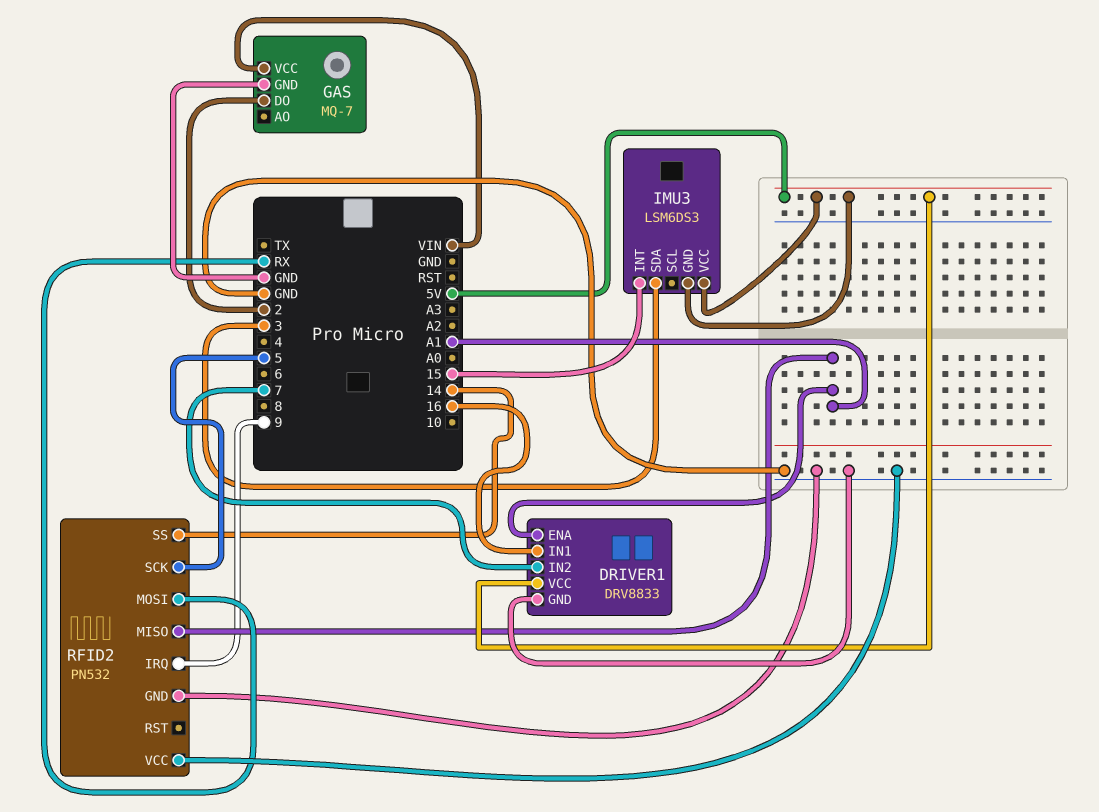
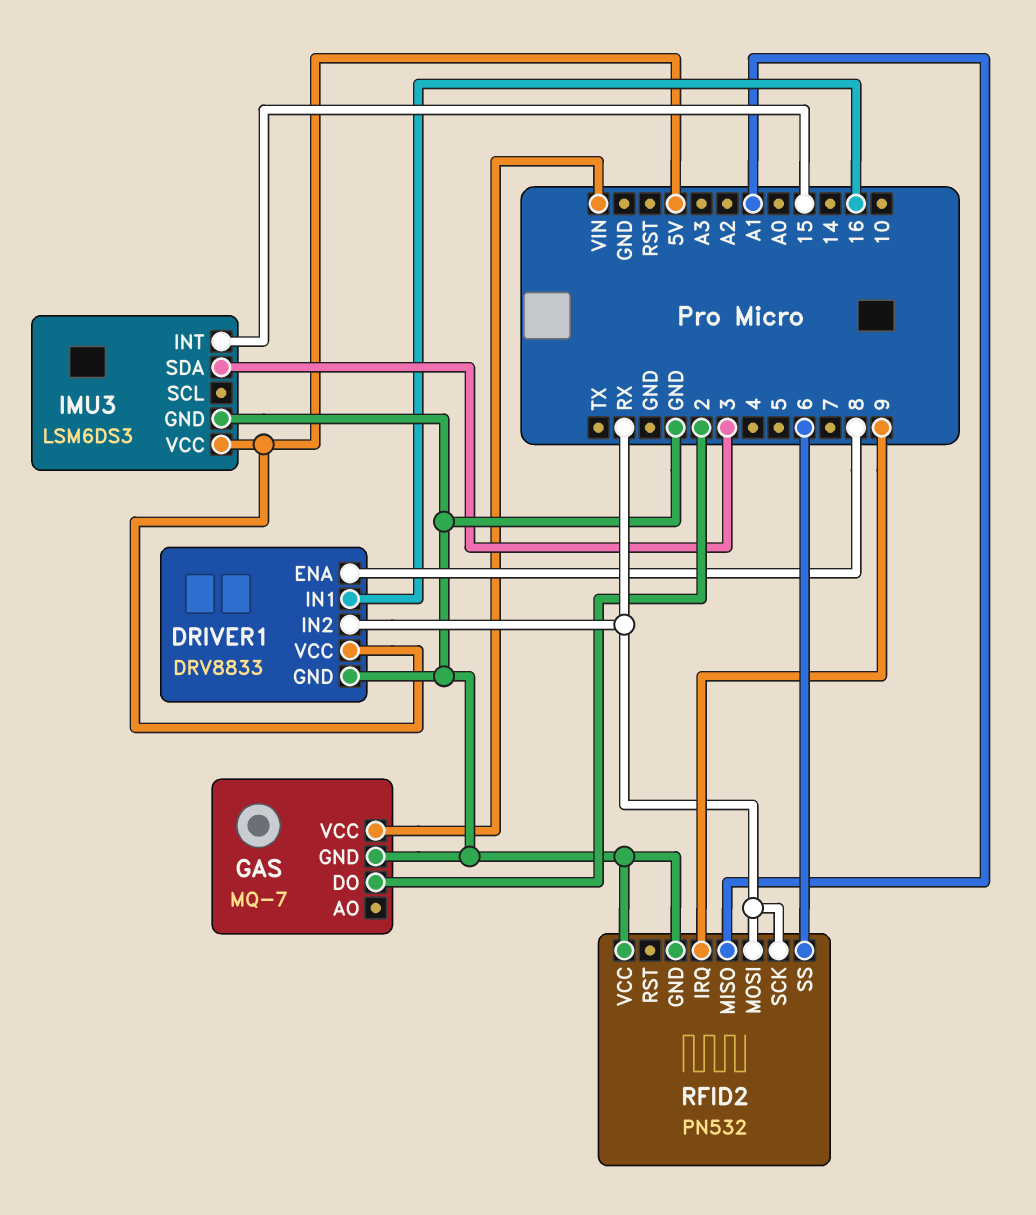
DRIVER1 pin ENA: A1 -> 8
DRIVER1 pin IN2: 7 -> RX
IMU3 pin GND: 5V -> GND
RFID2 pin SCK: 5 -> RX
RFID2 pin SS: 14 -> 6

